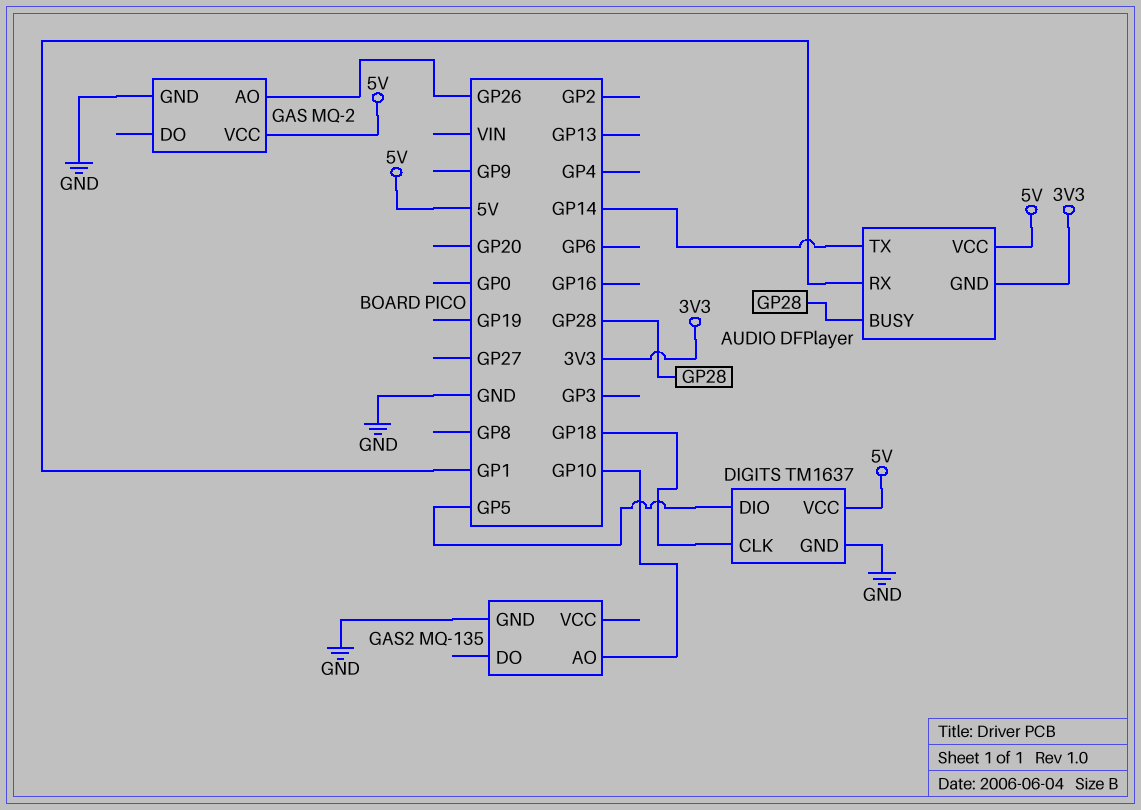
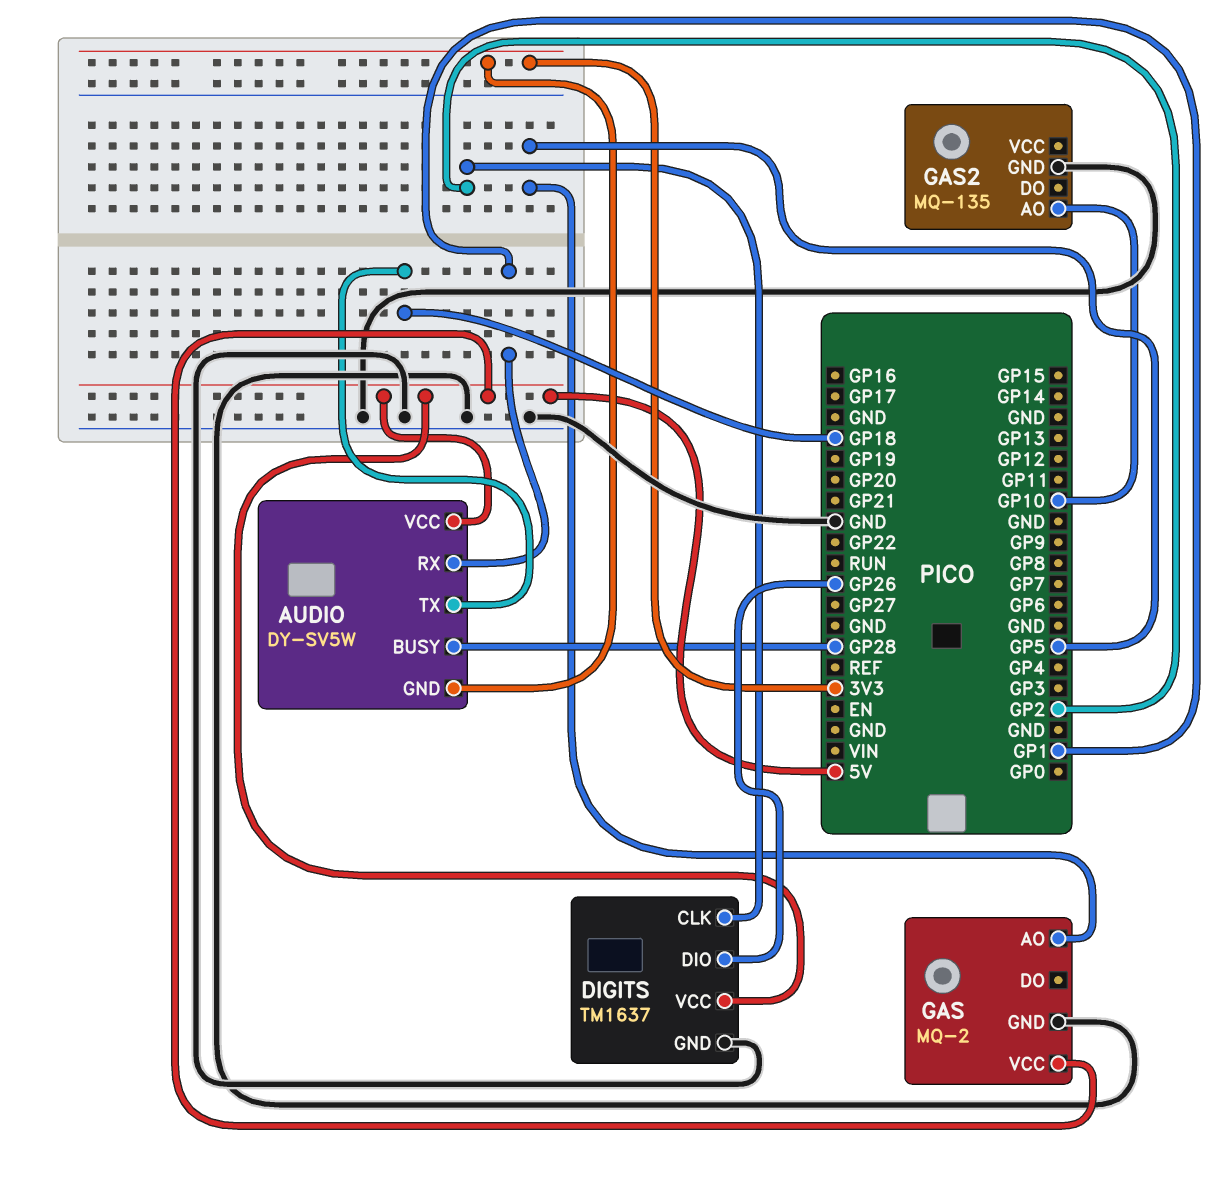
AUDIO: DFPlayer -> DY-SV5W
AUDIO pin TX: GP14 -> GP18
DIGITS pin CLK: GP18 -> GP2
DIGITS pin DIO: GP5 -> GP26
GAS pin AO: GP26 -> GP5

